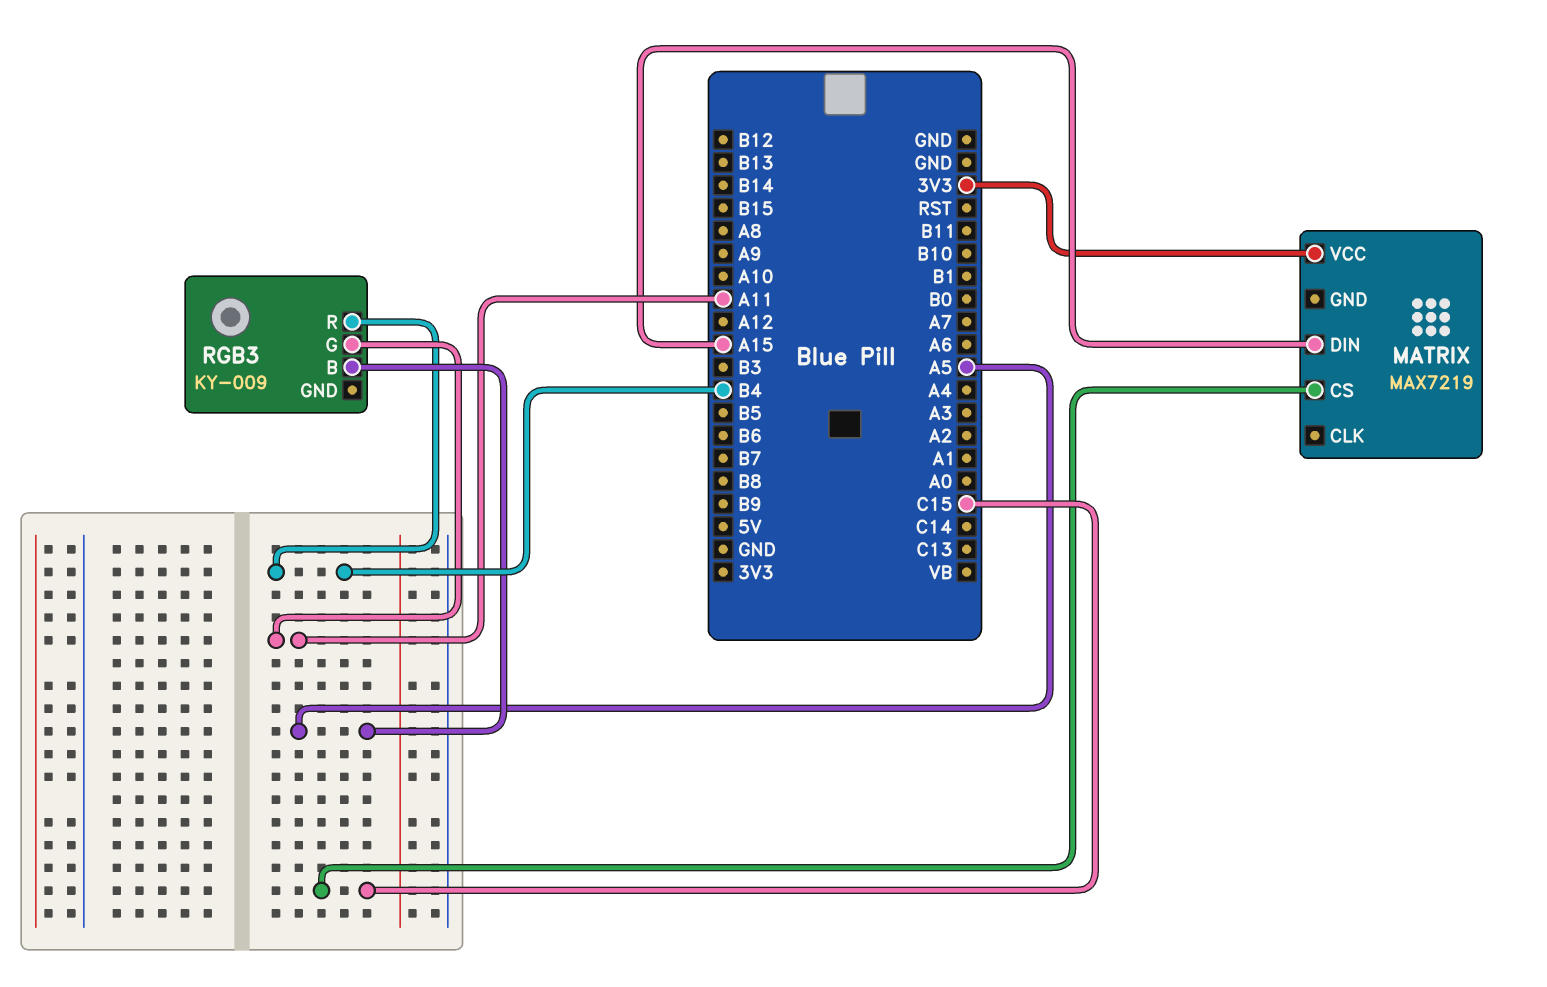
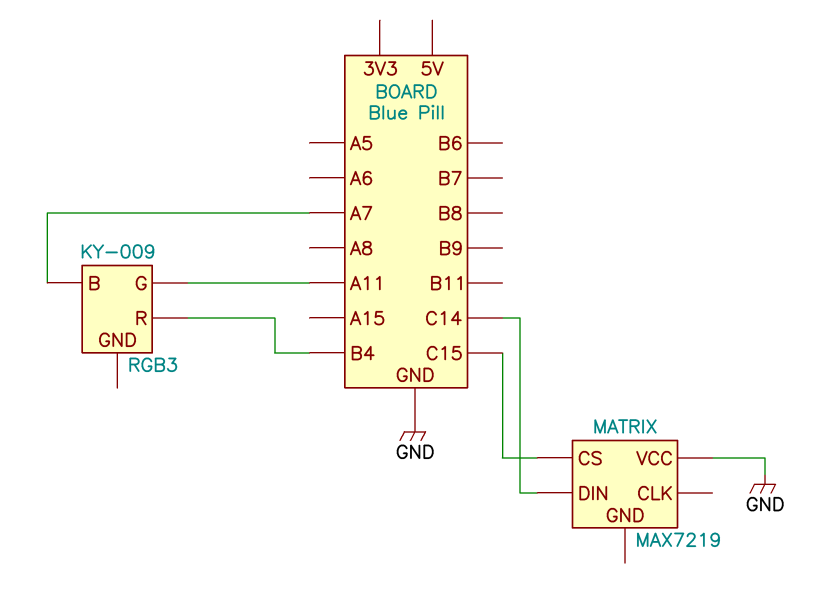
MATRIX pin DIN: A15 -> C14
MATRIX pin VCC: 3V3 -> GND
RGB3 pin B: A5 -> A7

